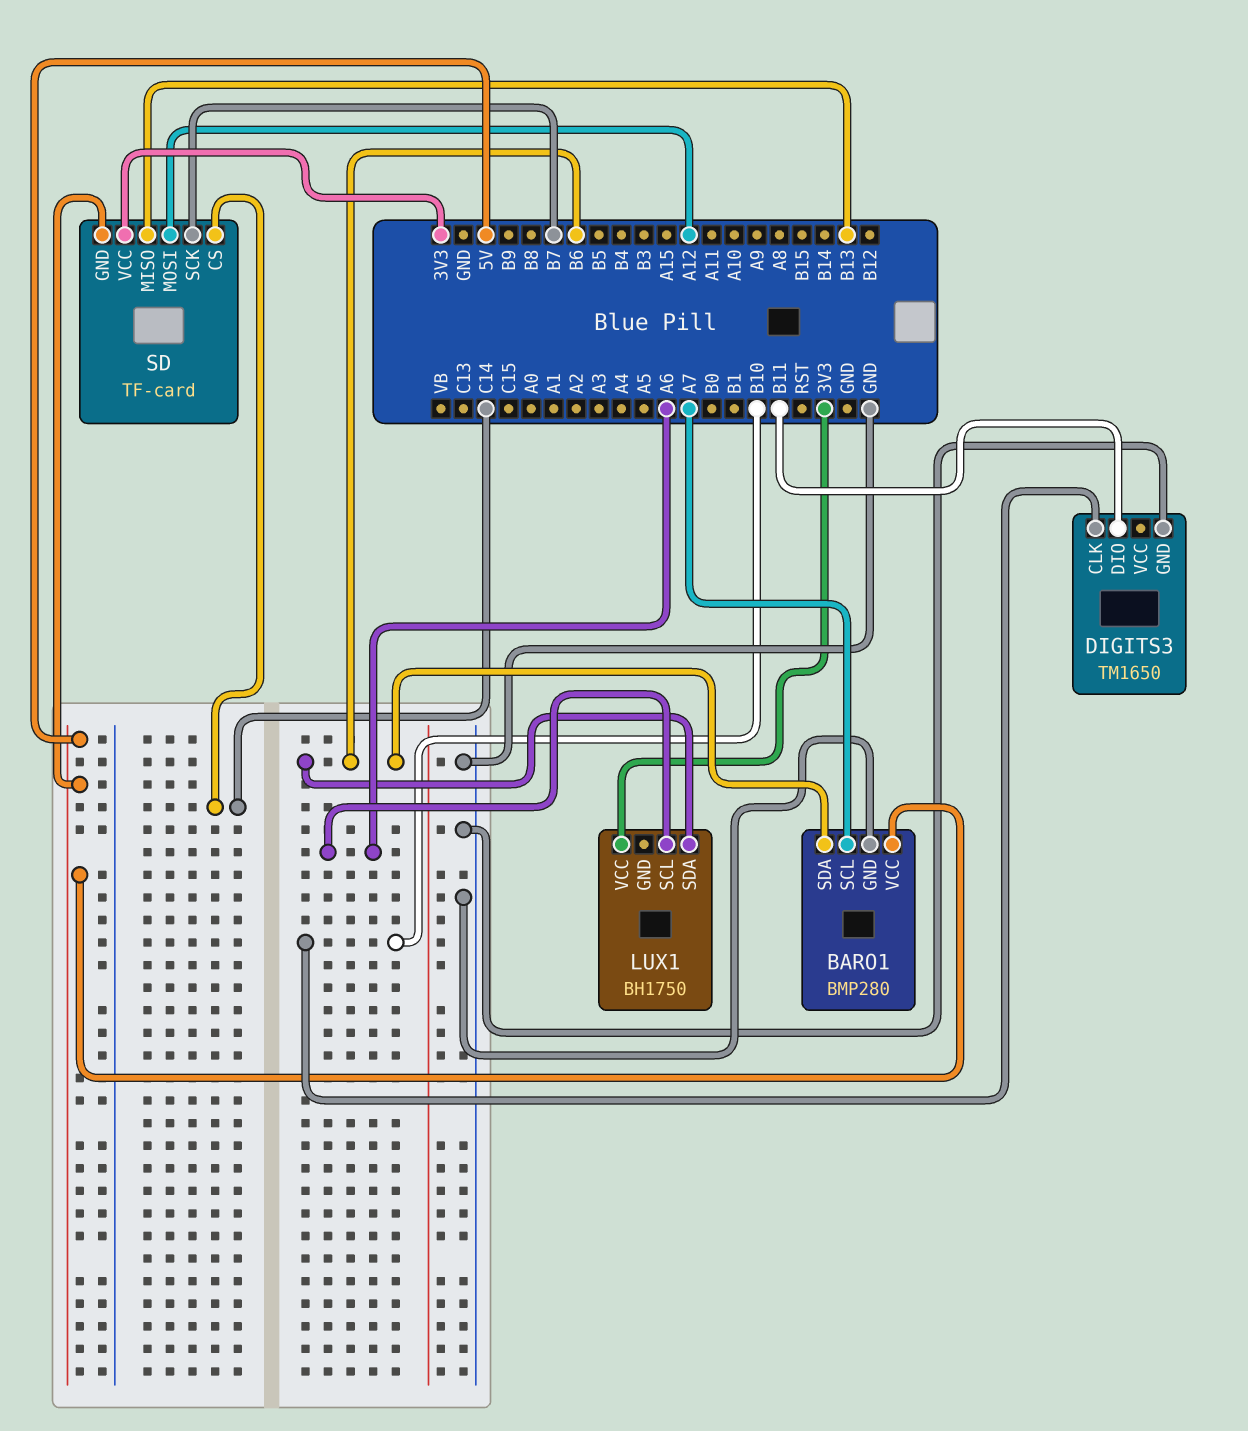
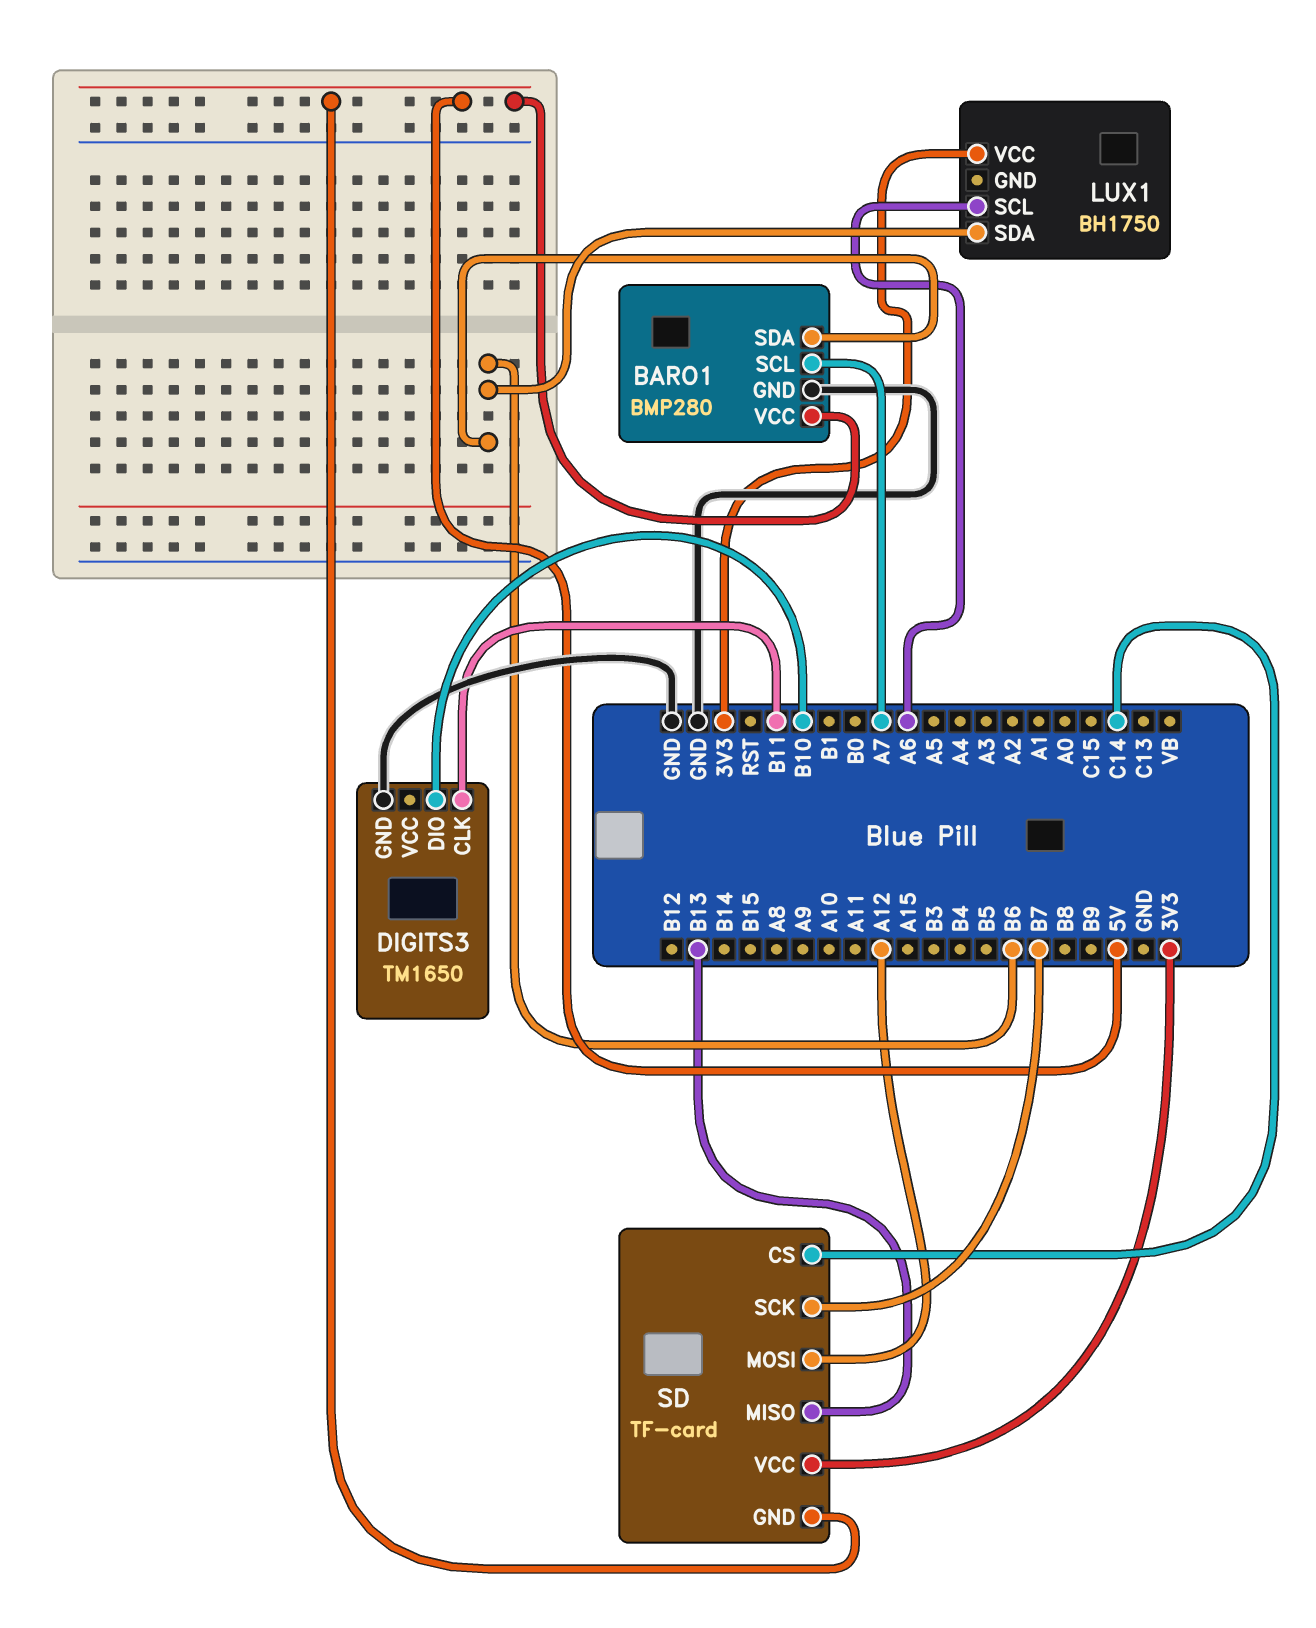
DIGITS3 pin CLK: B10 -> B11
DIGITS3 pin DIO: B11 -> B10

